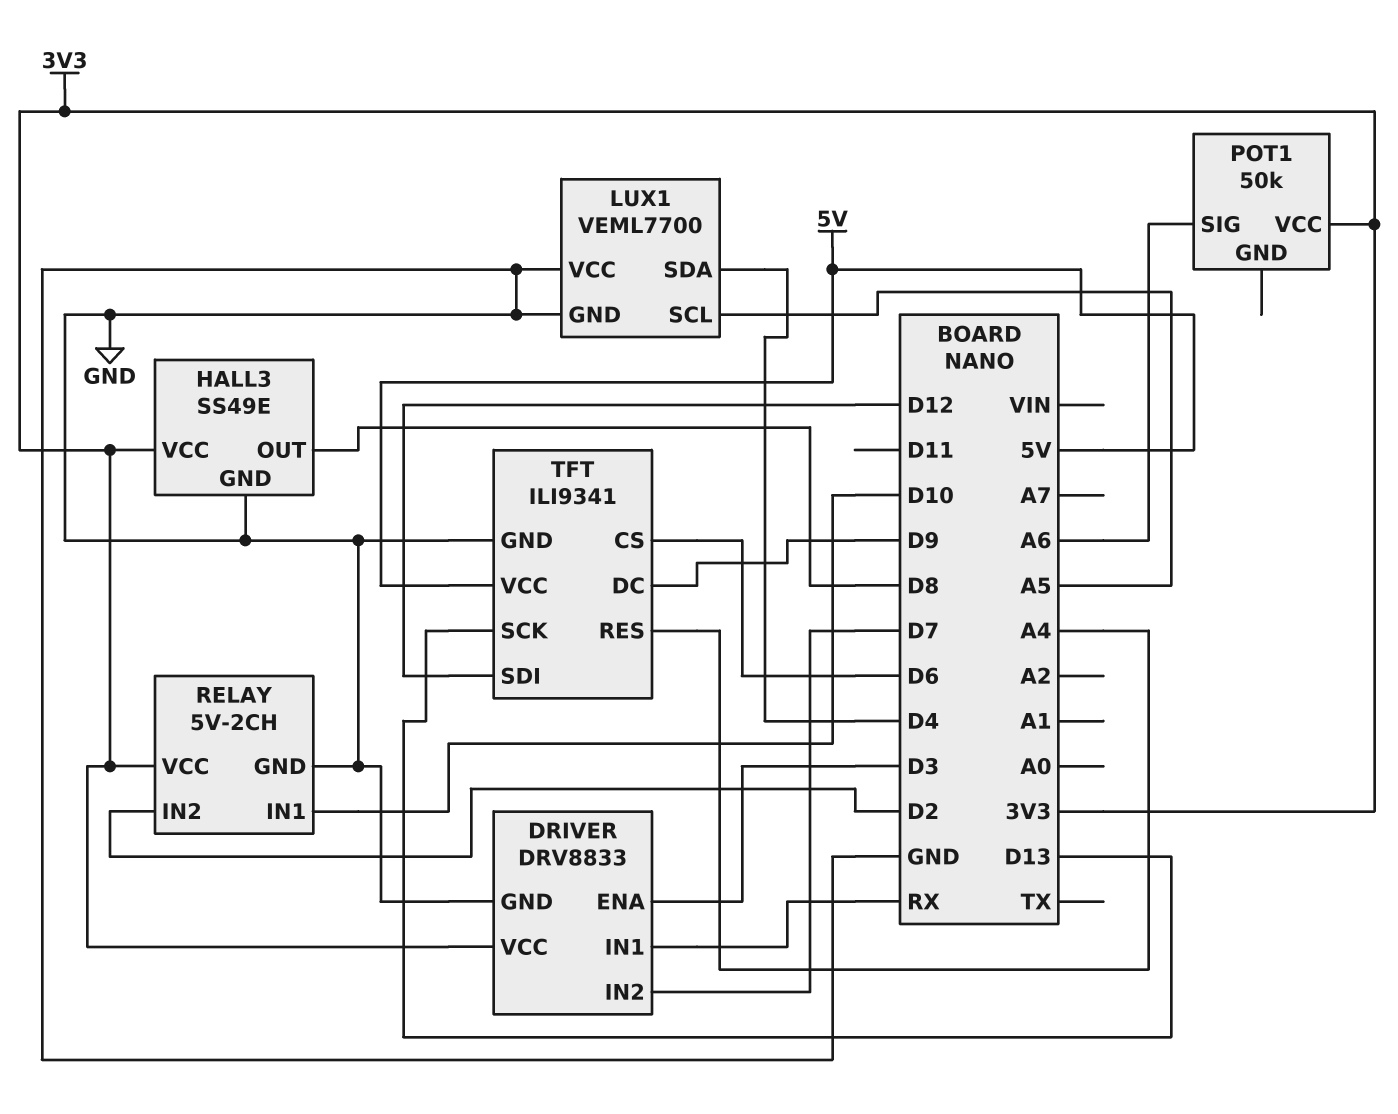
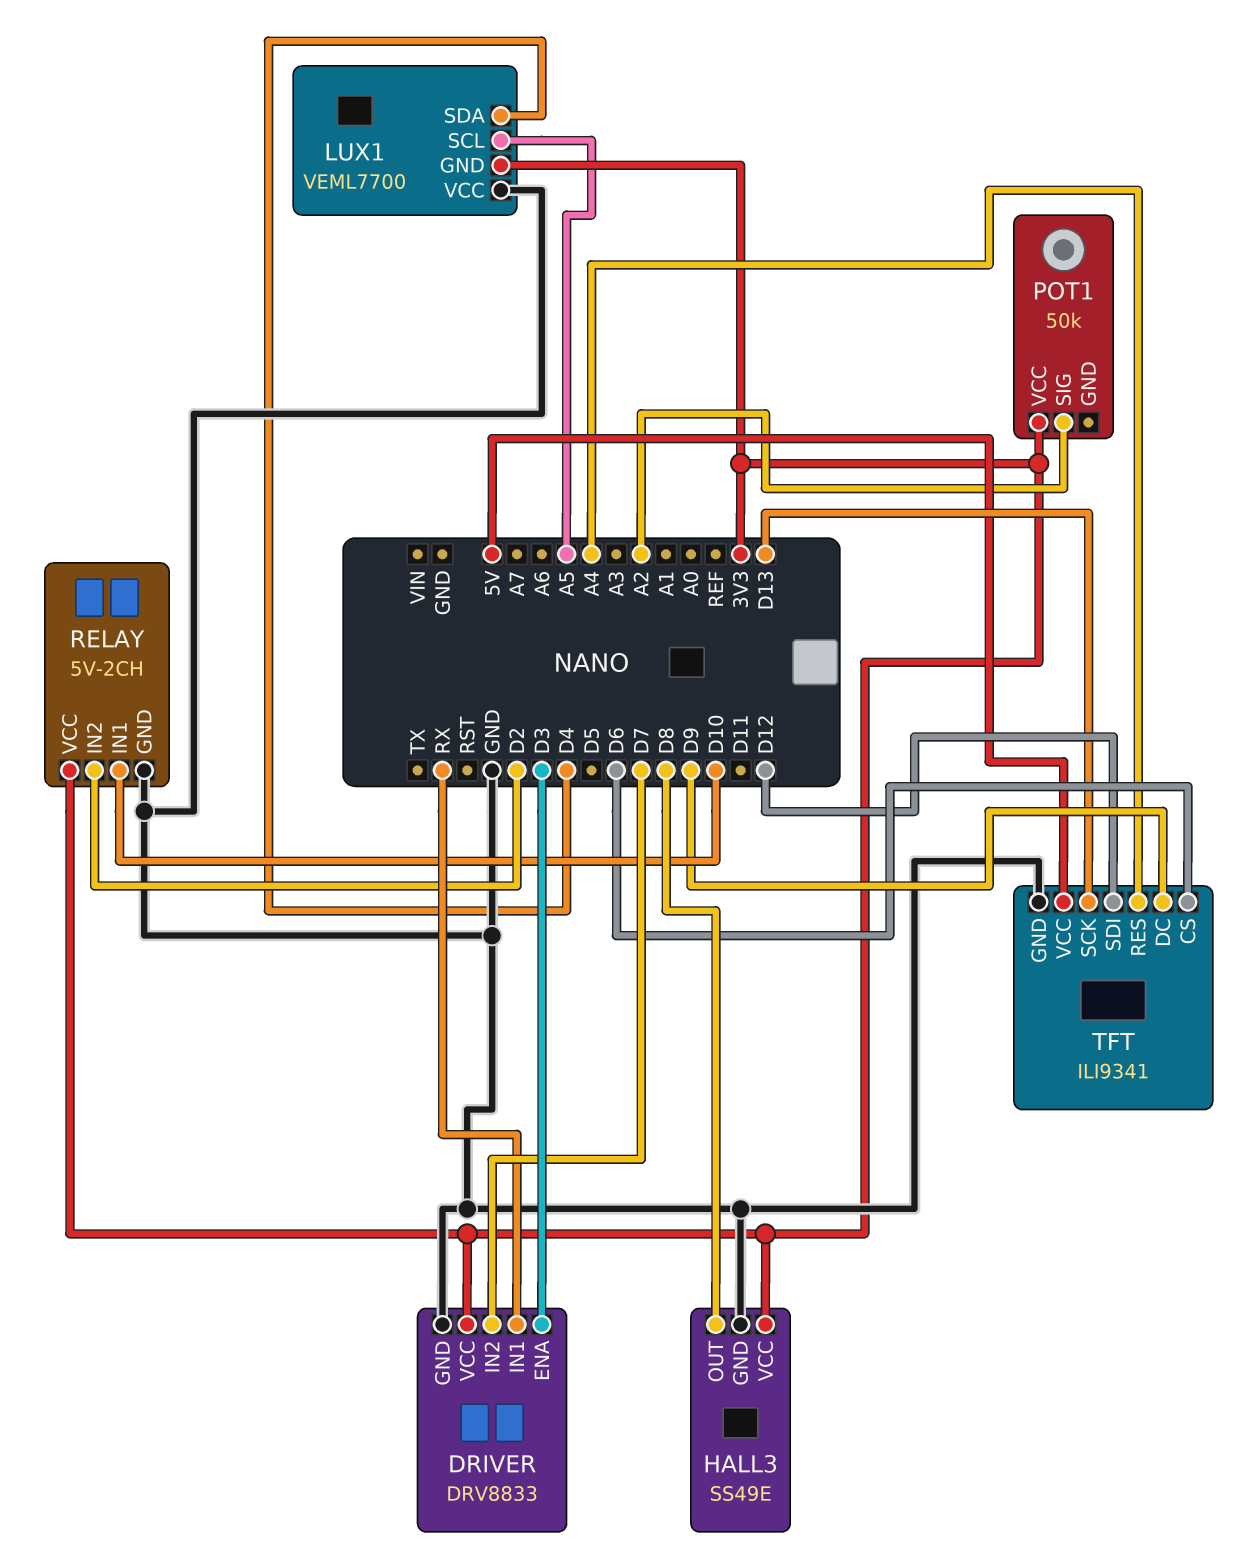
LUX1 pin GND: GND -> 3V3
POT1 pin SIG: A6 -> A2

